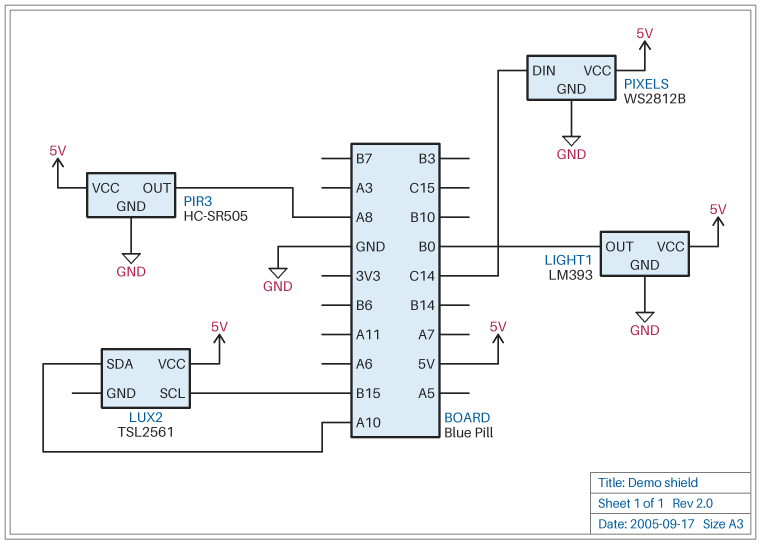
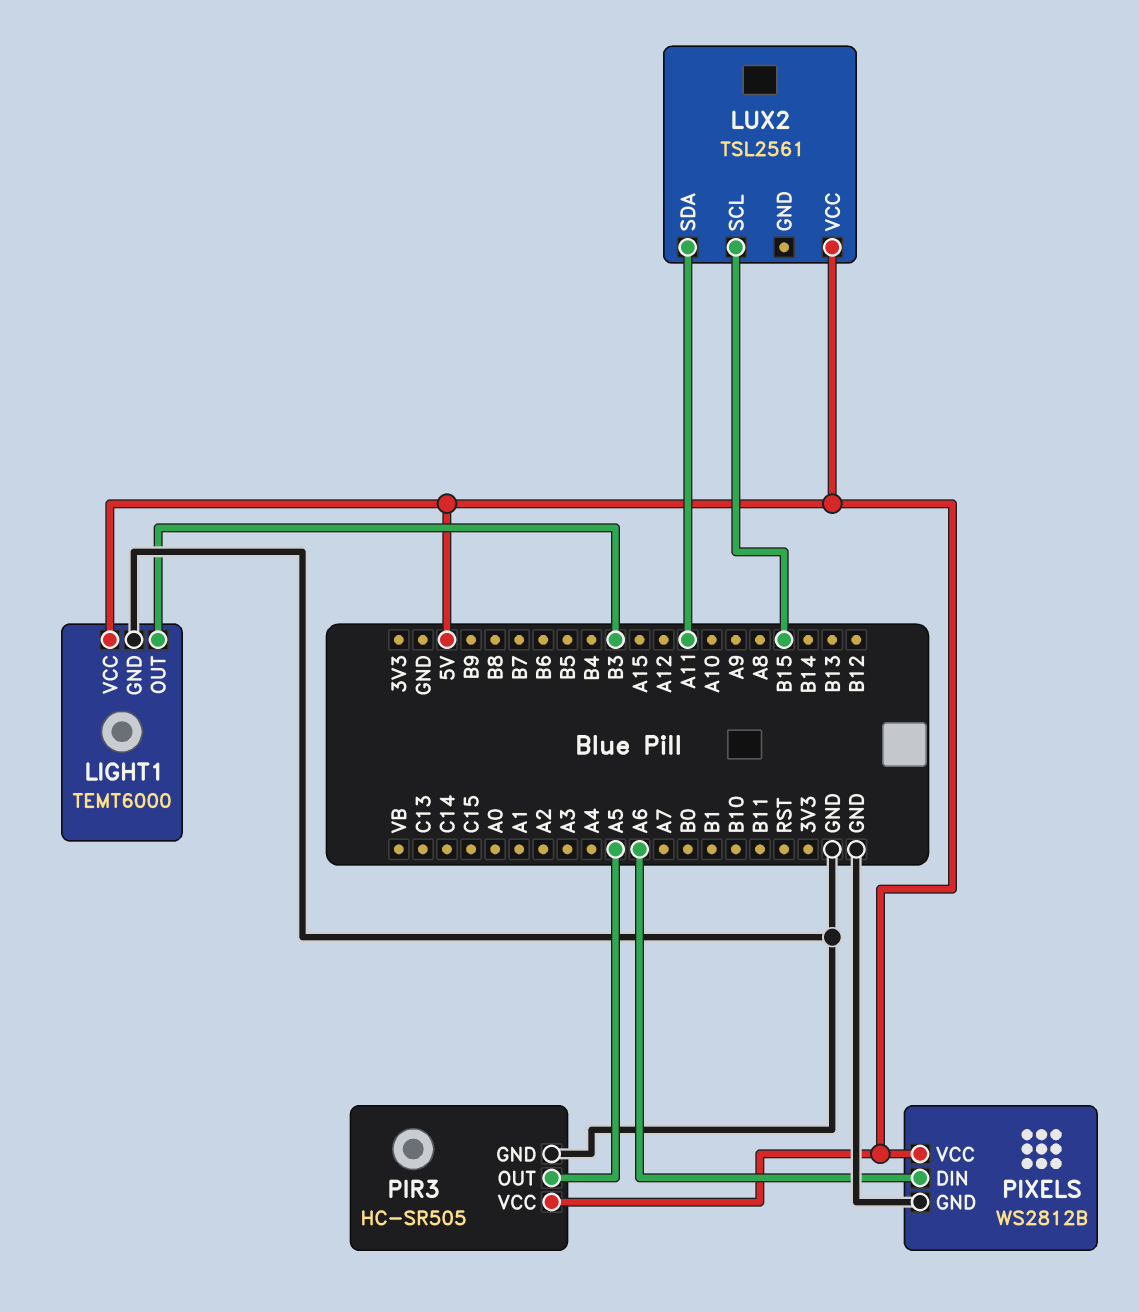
LIGHT1: LM393 -> TEMT6000
LIGHT1 pin OUT: B0 -> B3
LUX2 pin SDA: A10 -> A11
PIR3 pin OUT: A8 -> A5
PIXELS pin DIN: C14 -> A6

